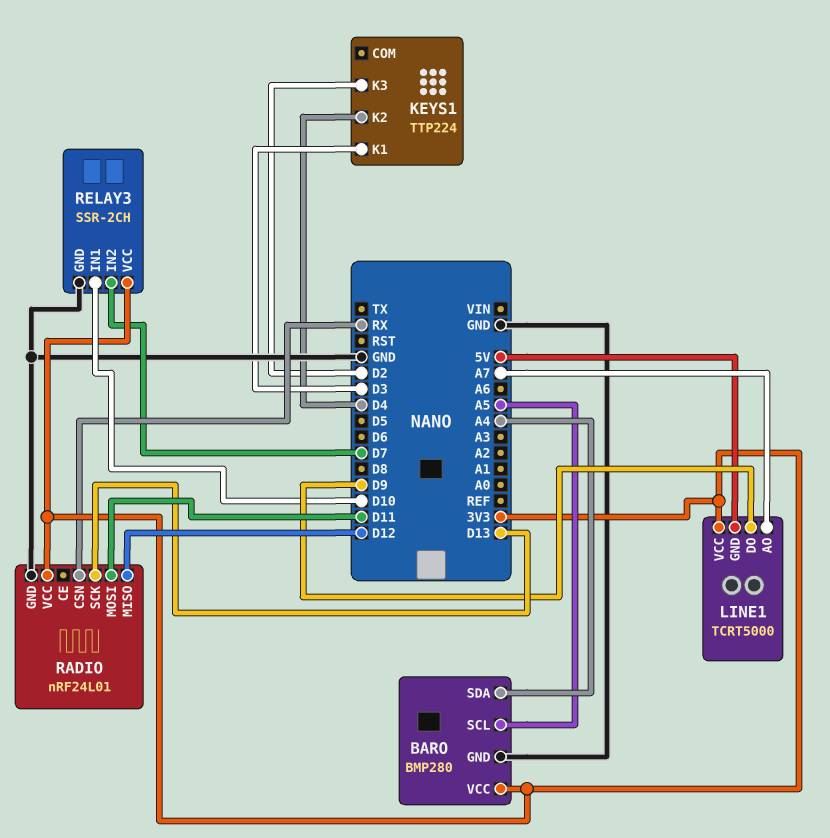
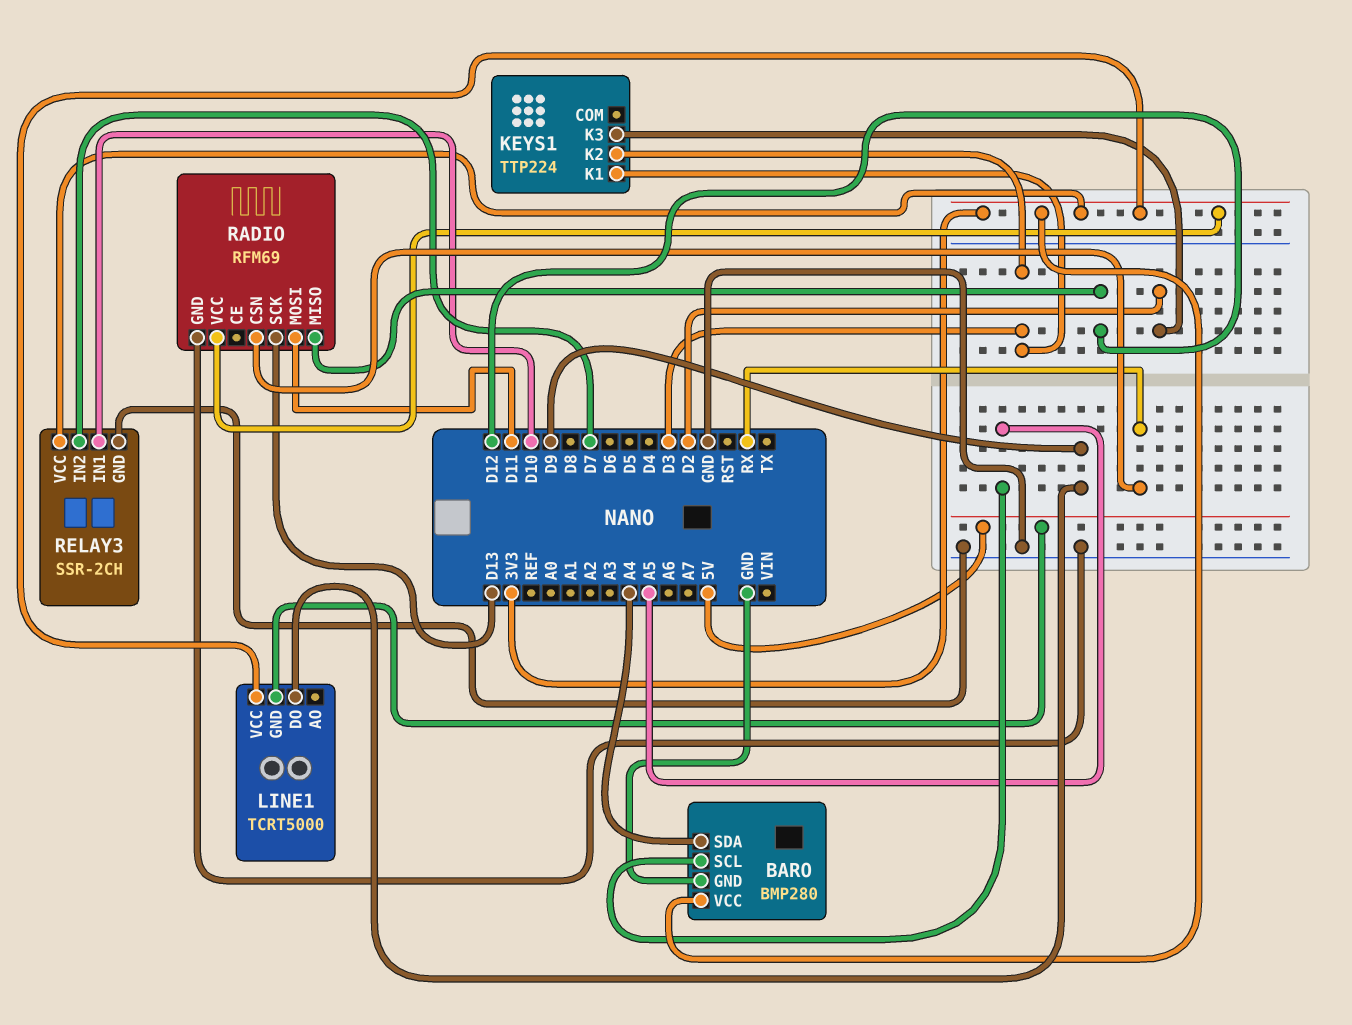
KEYS1 pin K2: D4 -> D3
LINE1 pin AO: A7 -> none
RADIO: nRF24L01 -> RFM69

